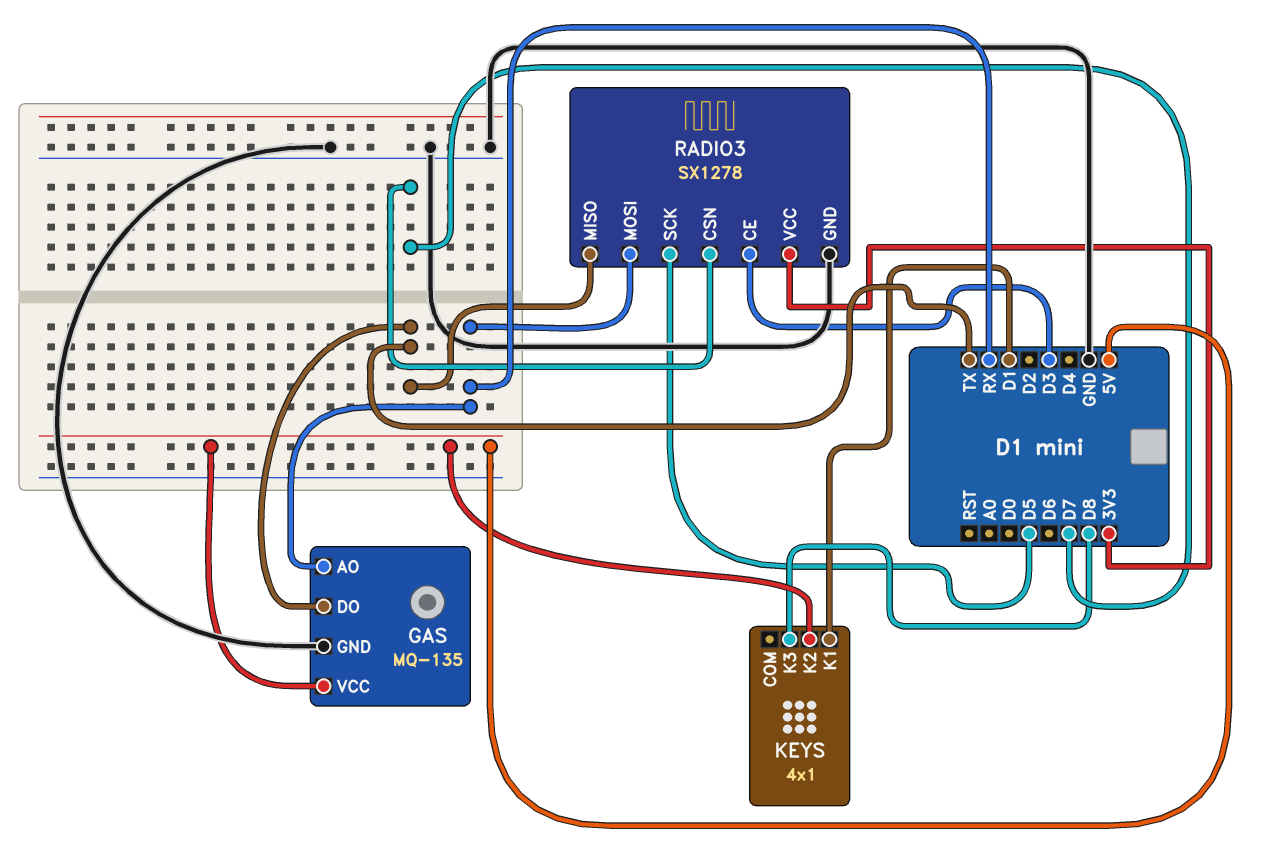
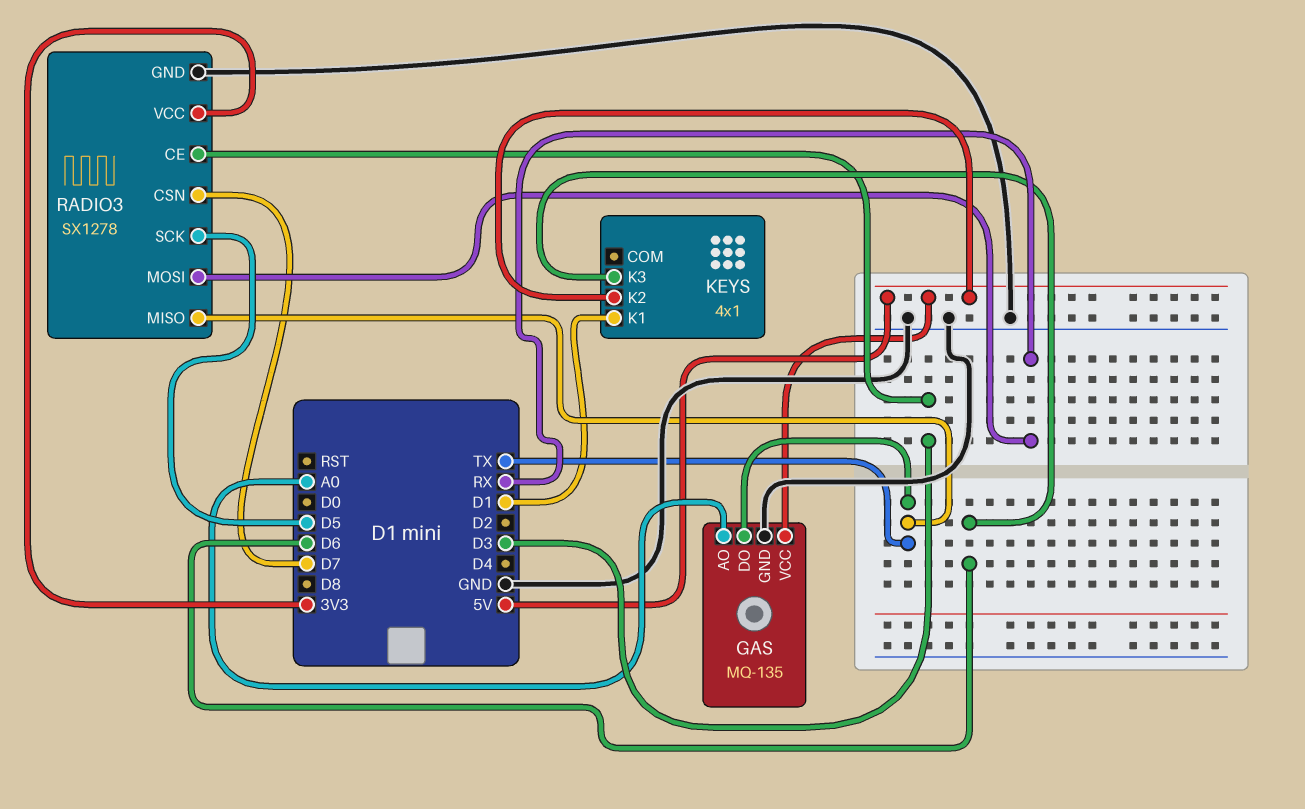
GAS pin AO: RX -> A0
KEYS pin K3: D8 -> D6

